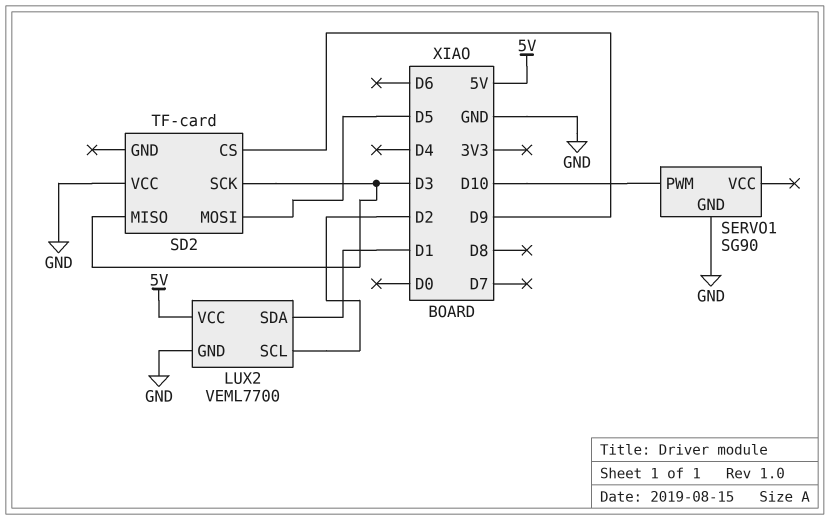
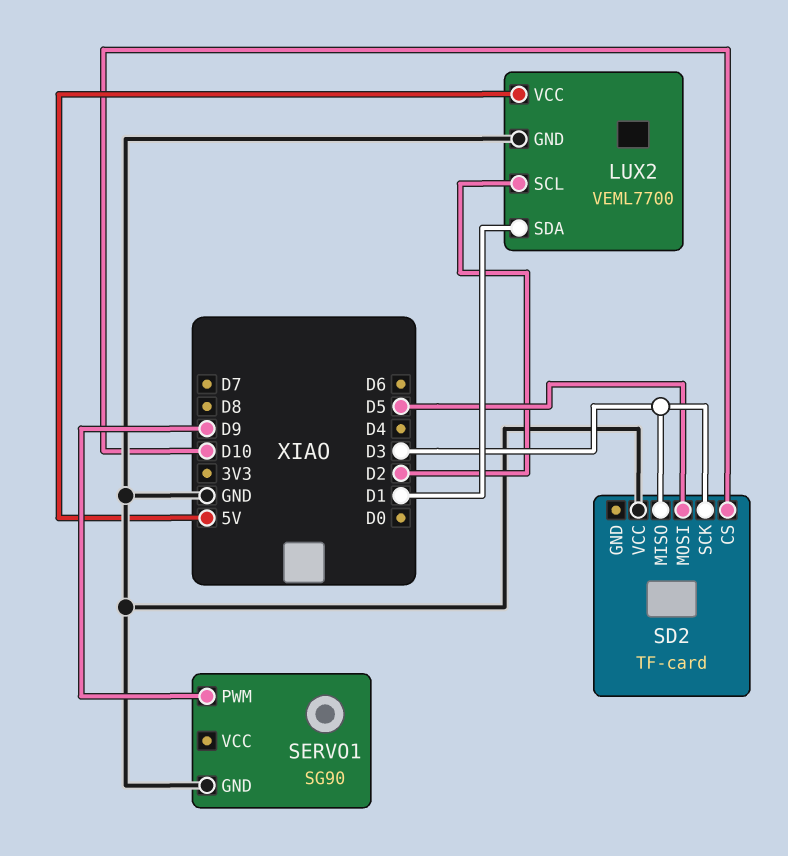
SD2 pin CS: D9 -> D10
SERVO1 pin PWM: D10 -> D9

